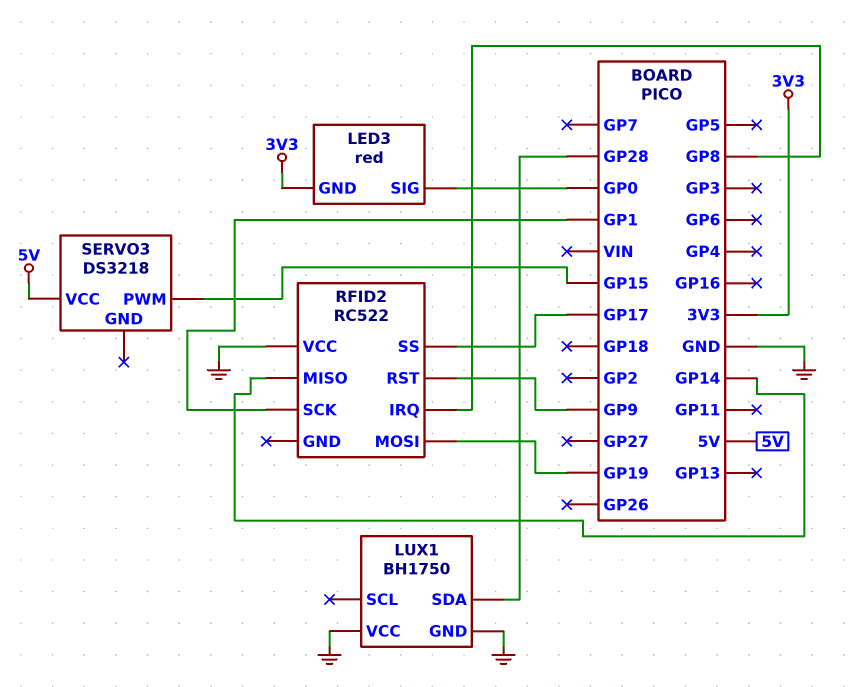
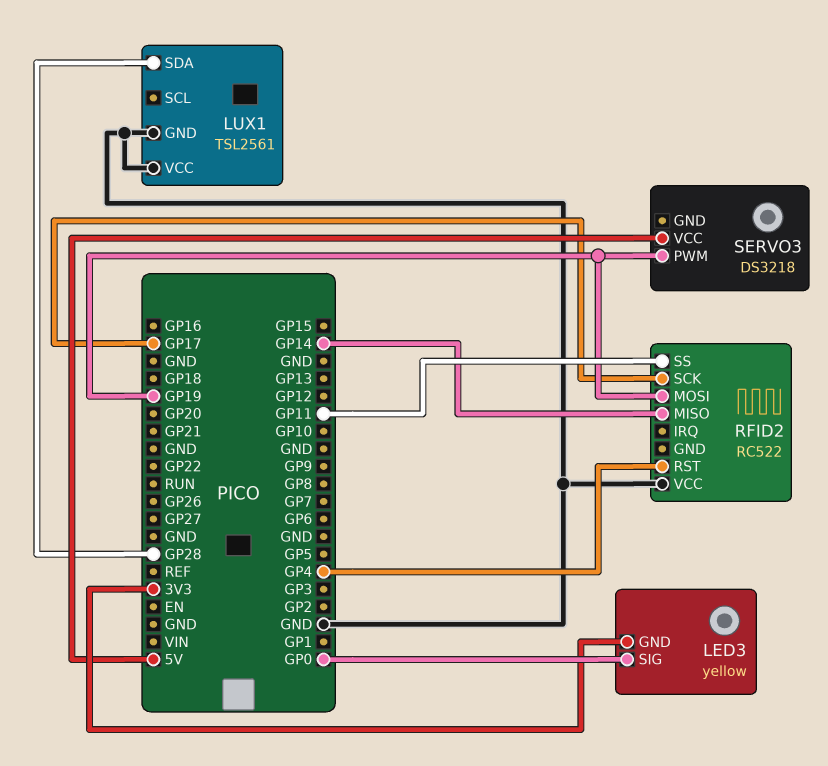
LED3: red -> yellow
LUX1: BH1750 -> TSL2561
RFID2 pin IRQ: GP8 -> none
RFID2 pin RST: GP9 -> GP4
RFID2 pin SCK: GP1 -> GP17
RFID2 pin SS: GP17 -> GP11
SERVO3 pin PWM: GP15 -> GP19

